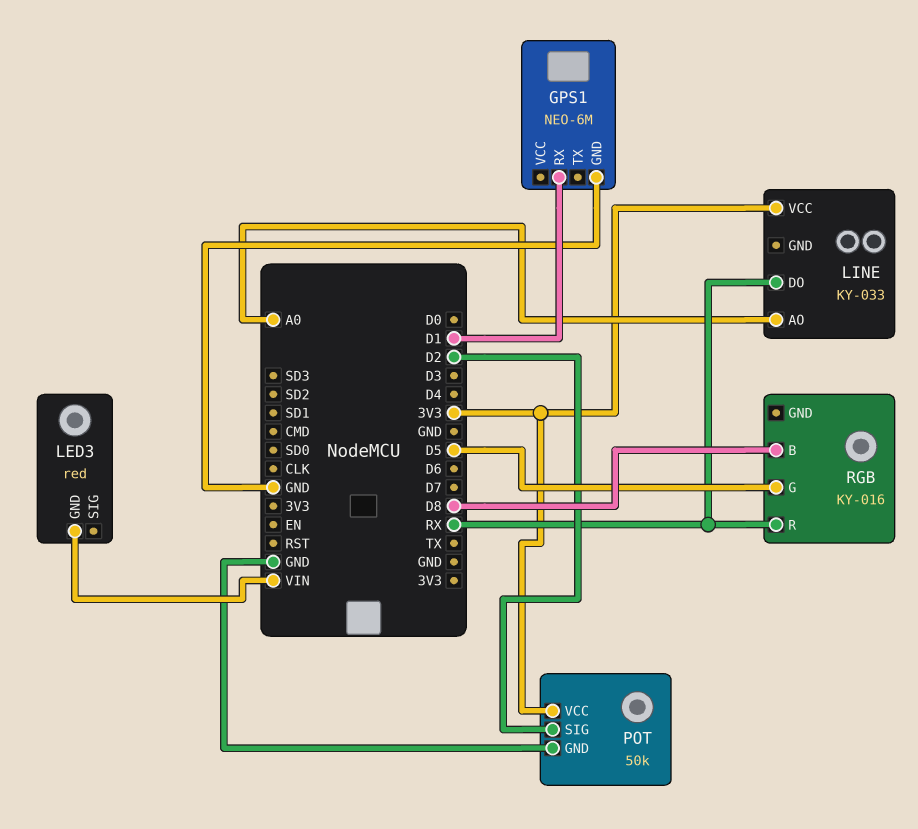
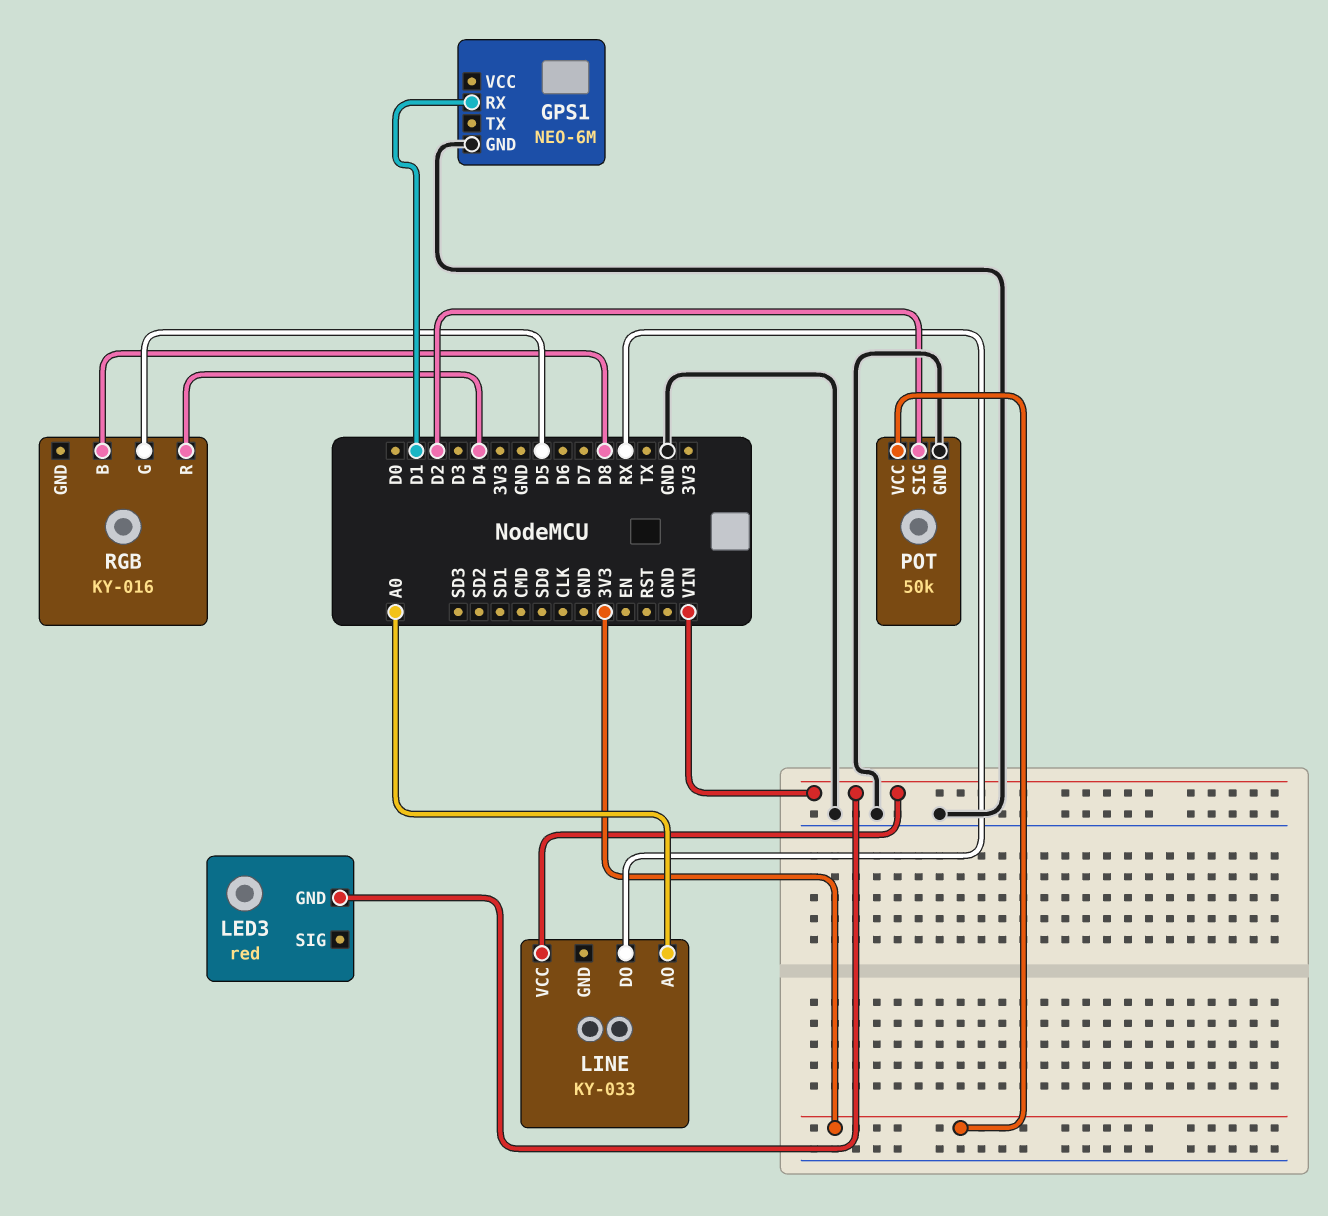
LINE pin VCC: 3V3 -> VIN
RGB pin R: RX -> D4

